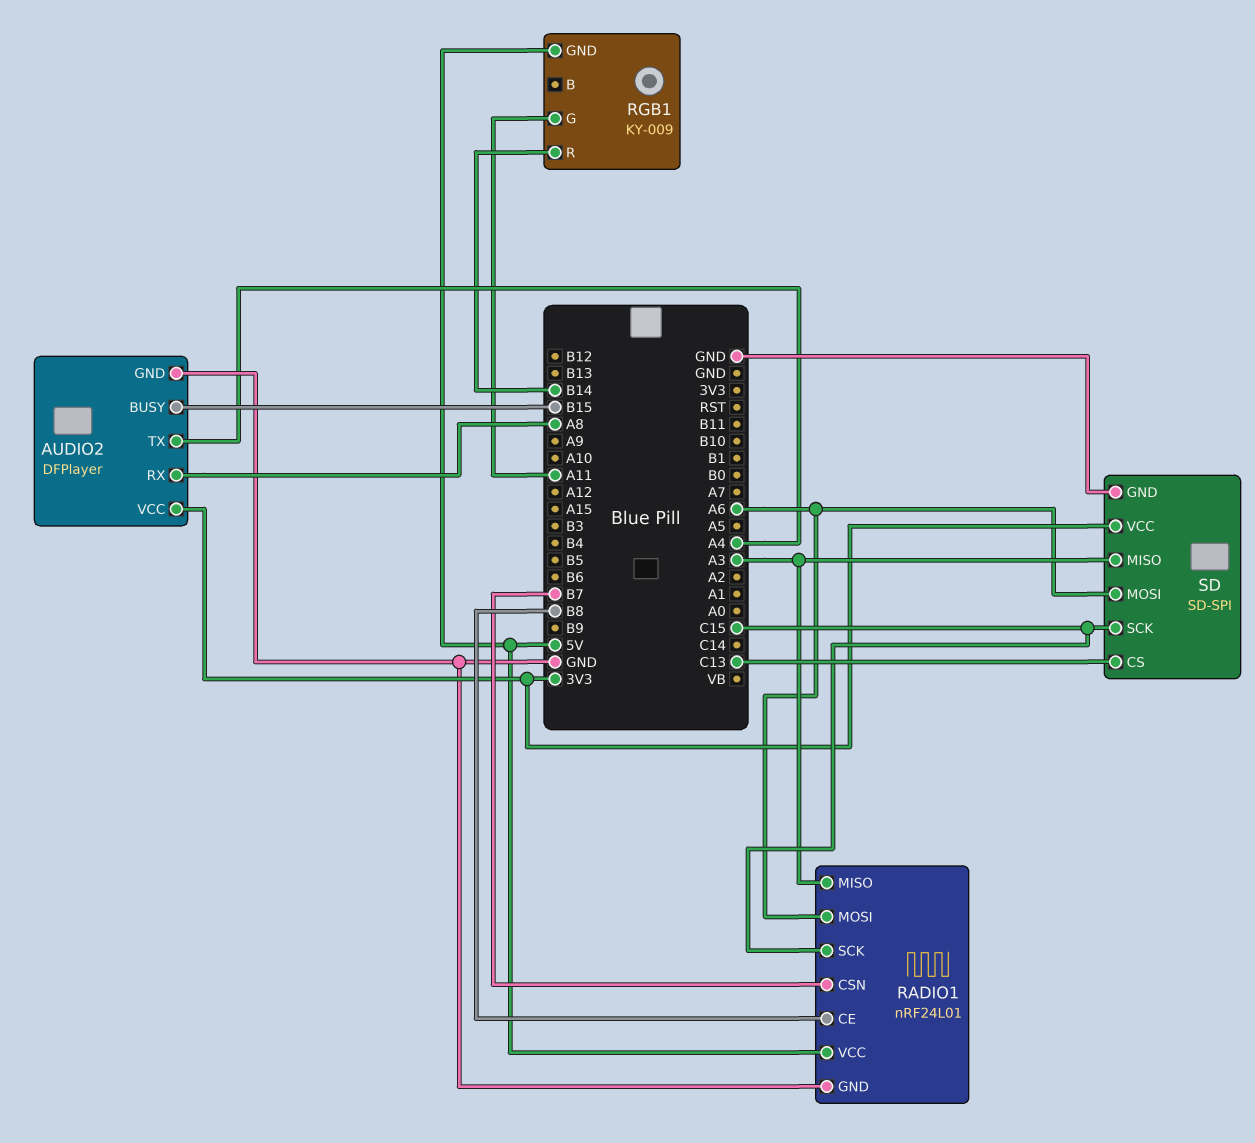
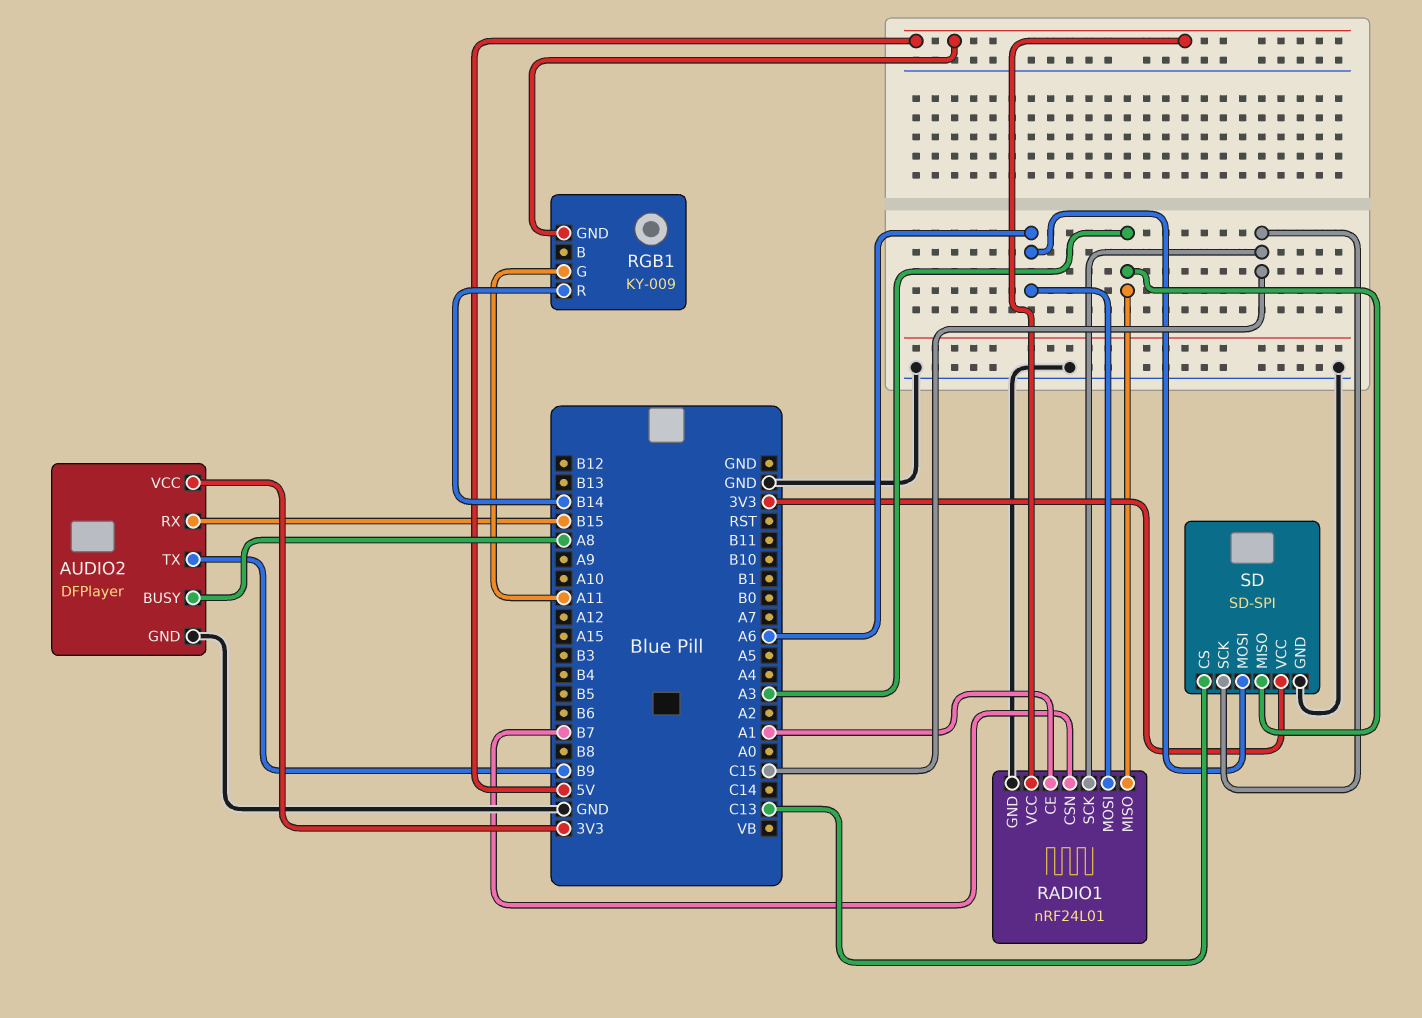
AUDIO2 pin BUSY: B15 -> A8
AUDIO2 pin RX: A8 -> B15
AUDIO2 pin TX: A4 -> B9
RADIO1 pin CE: B8 -> A1

